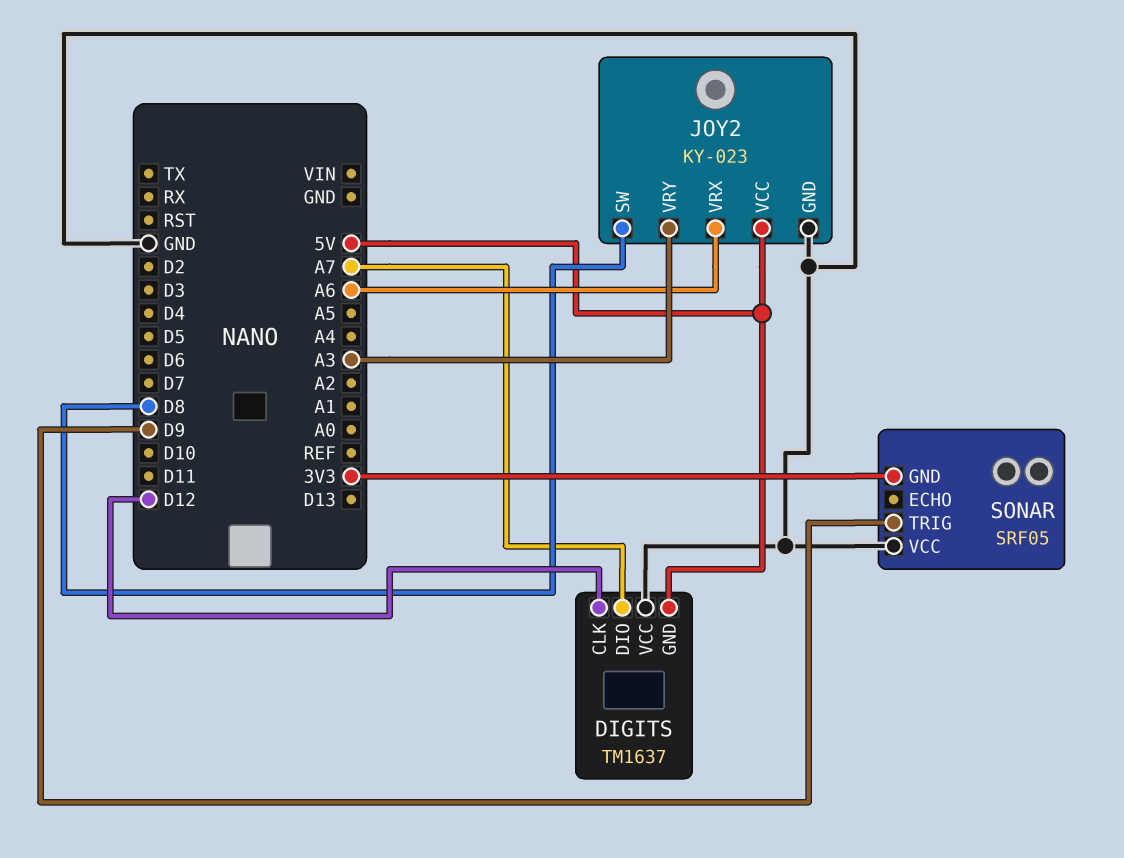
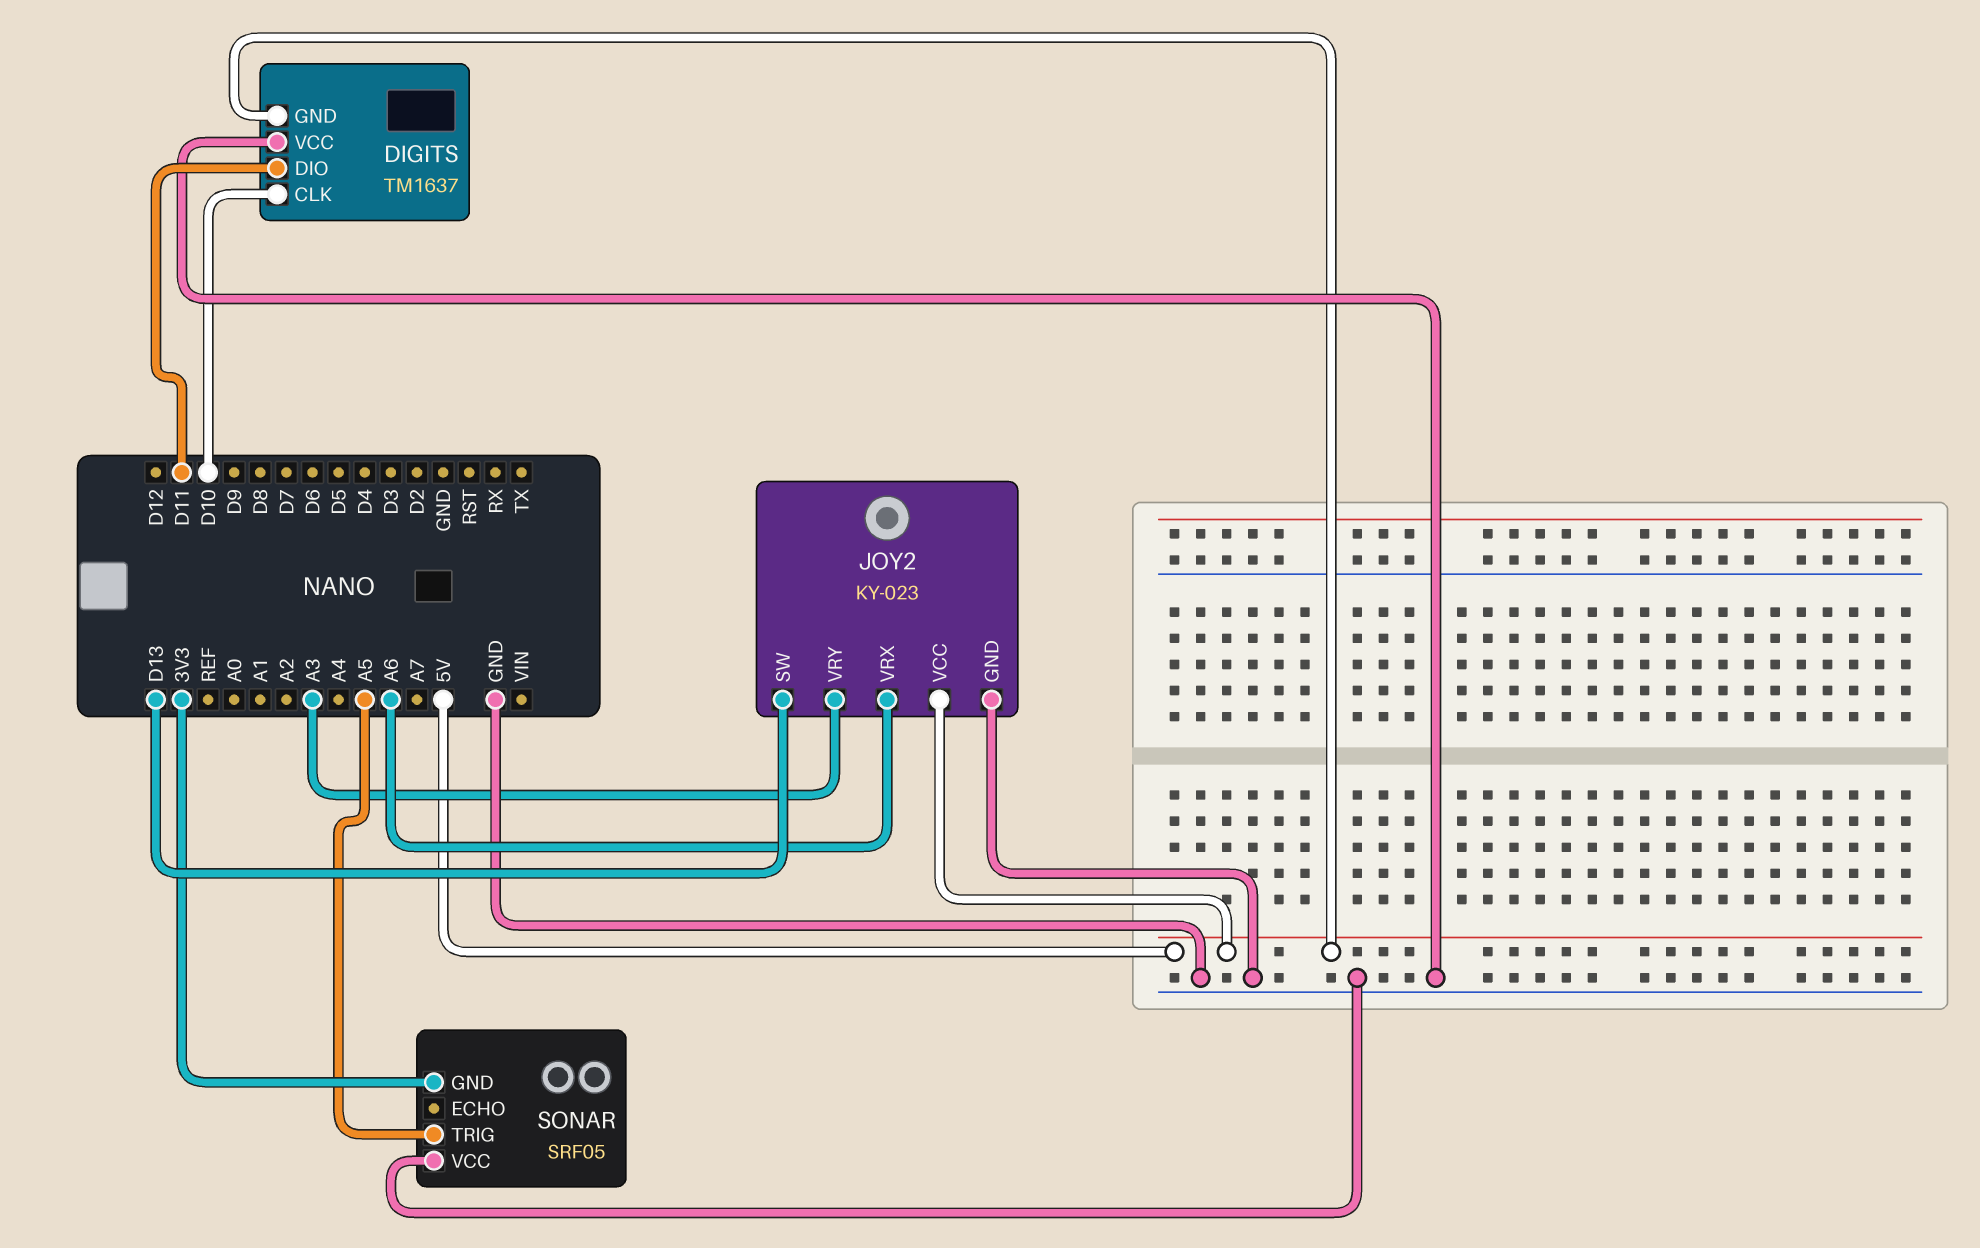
DIGITS pin CLK: D12 -> D10
DIGITS pin DIO: A7 -> D11
JOY2 pin SW: D8 -> D13
SONAR pin TRIG: D9 -> A5

